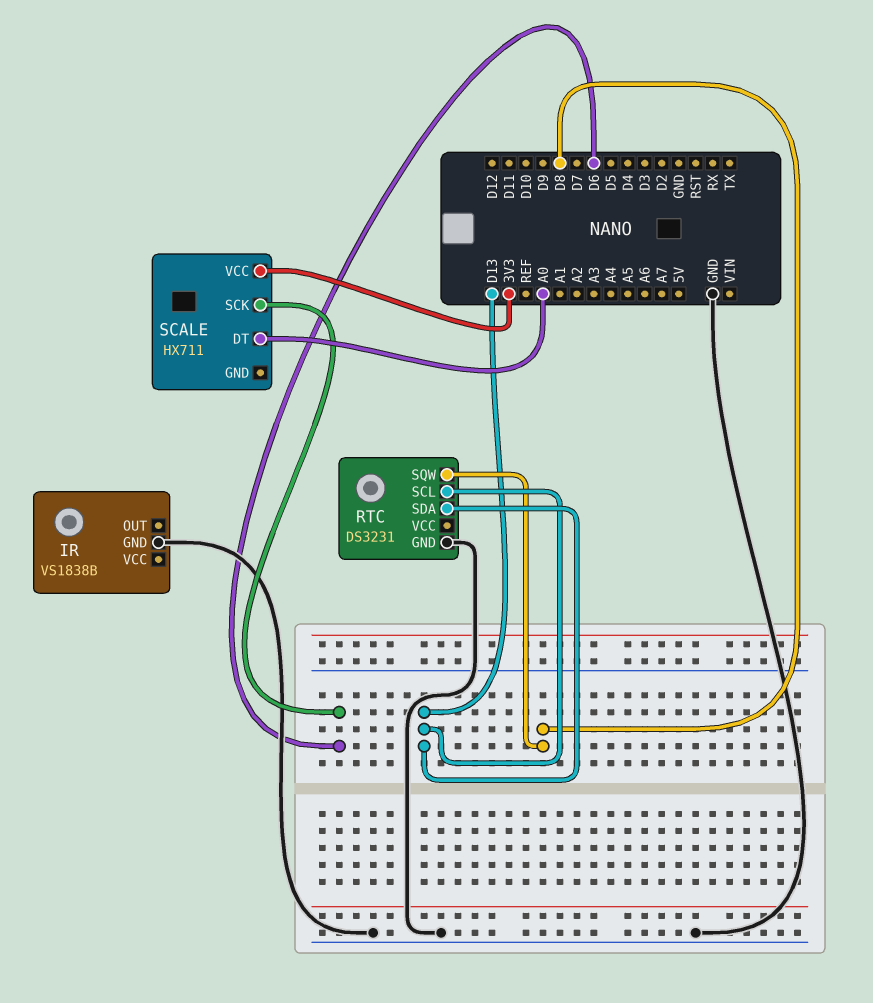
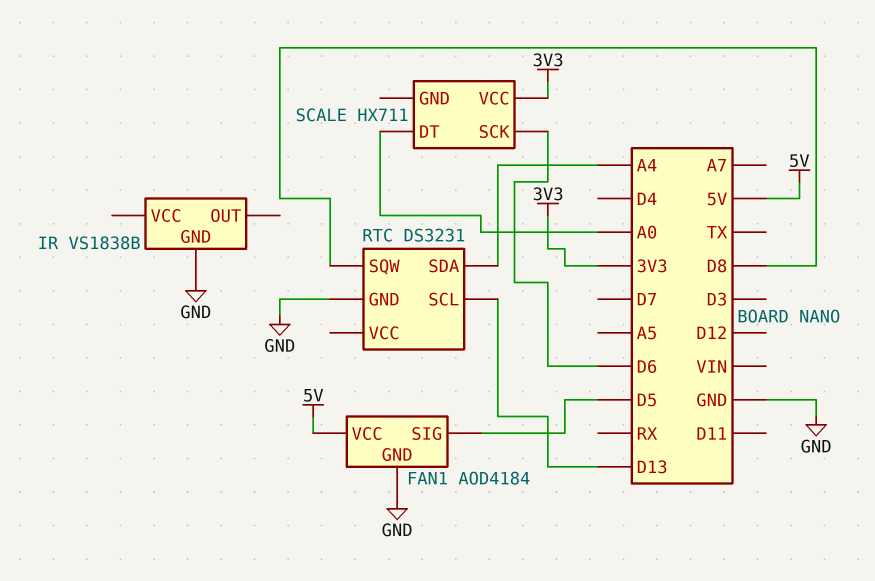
FAN1: none -> AOD4184
FAN1 pin GND: none -> GND
FAN1 pin SIG: none -> D5
FAN1 pin VCC: none -> 5V
RTC pin SDA: D13 -> A4

